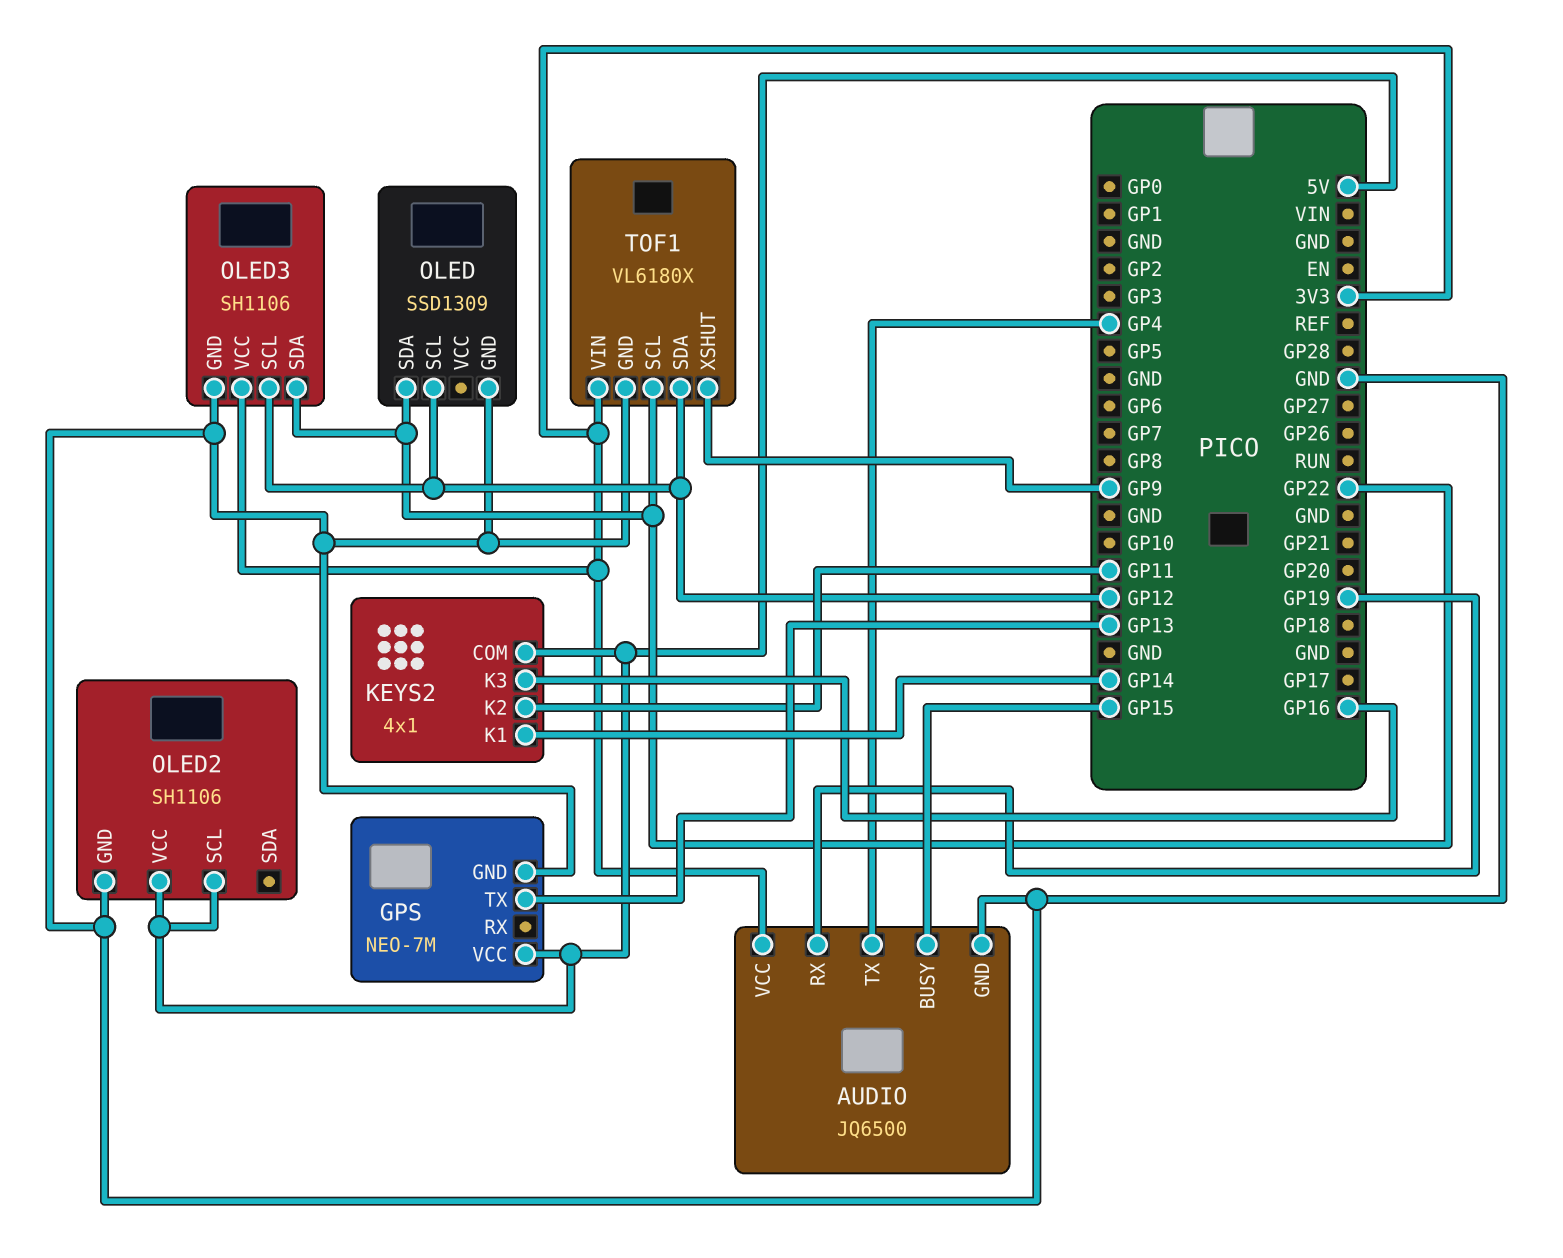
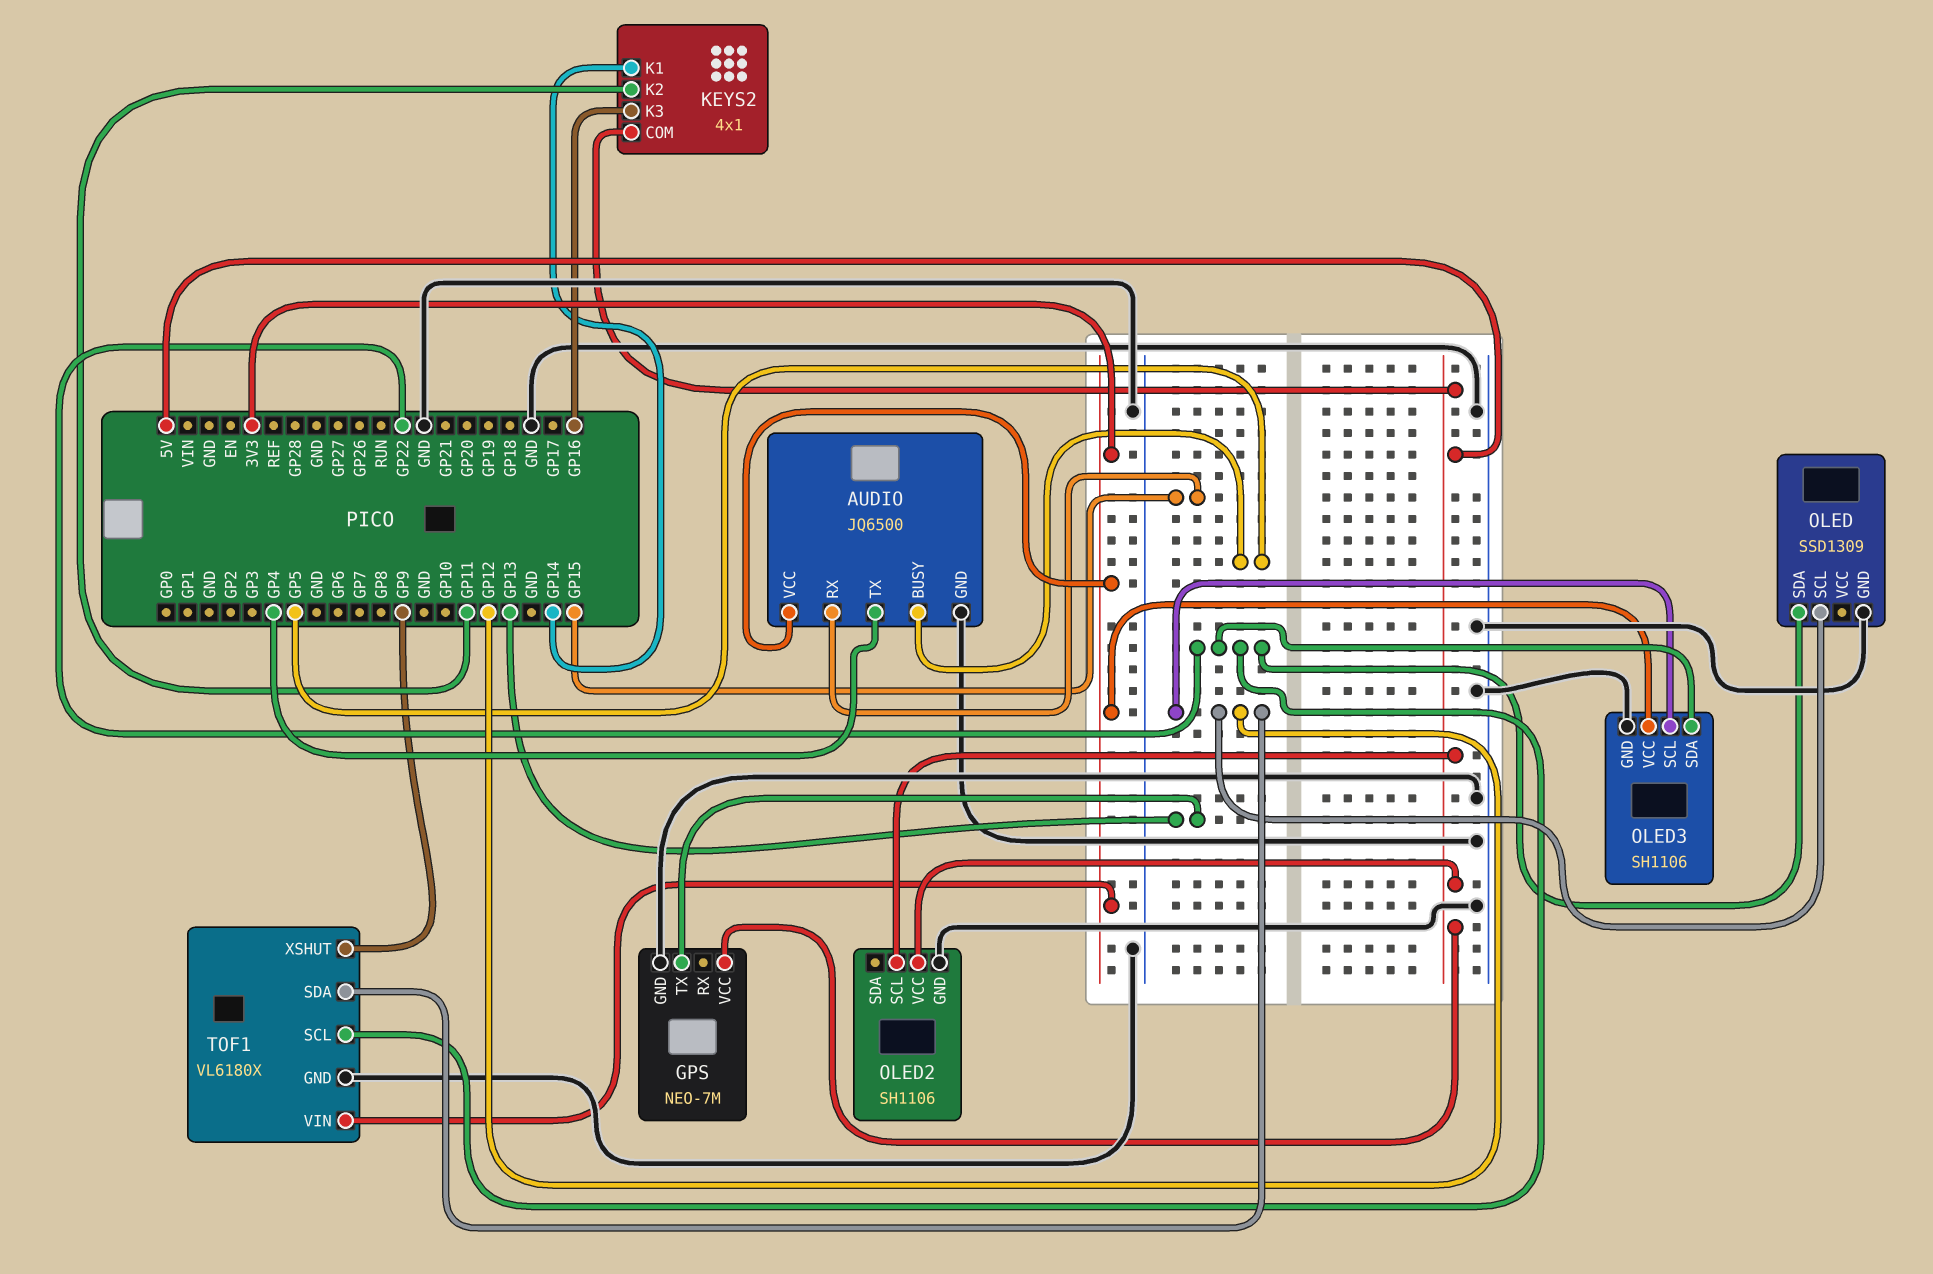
AUDIO pin BUSY: GP15 -> GP5
AUDIO pin RX: GP19 -> GP15

